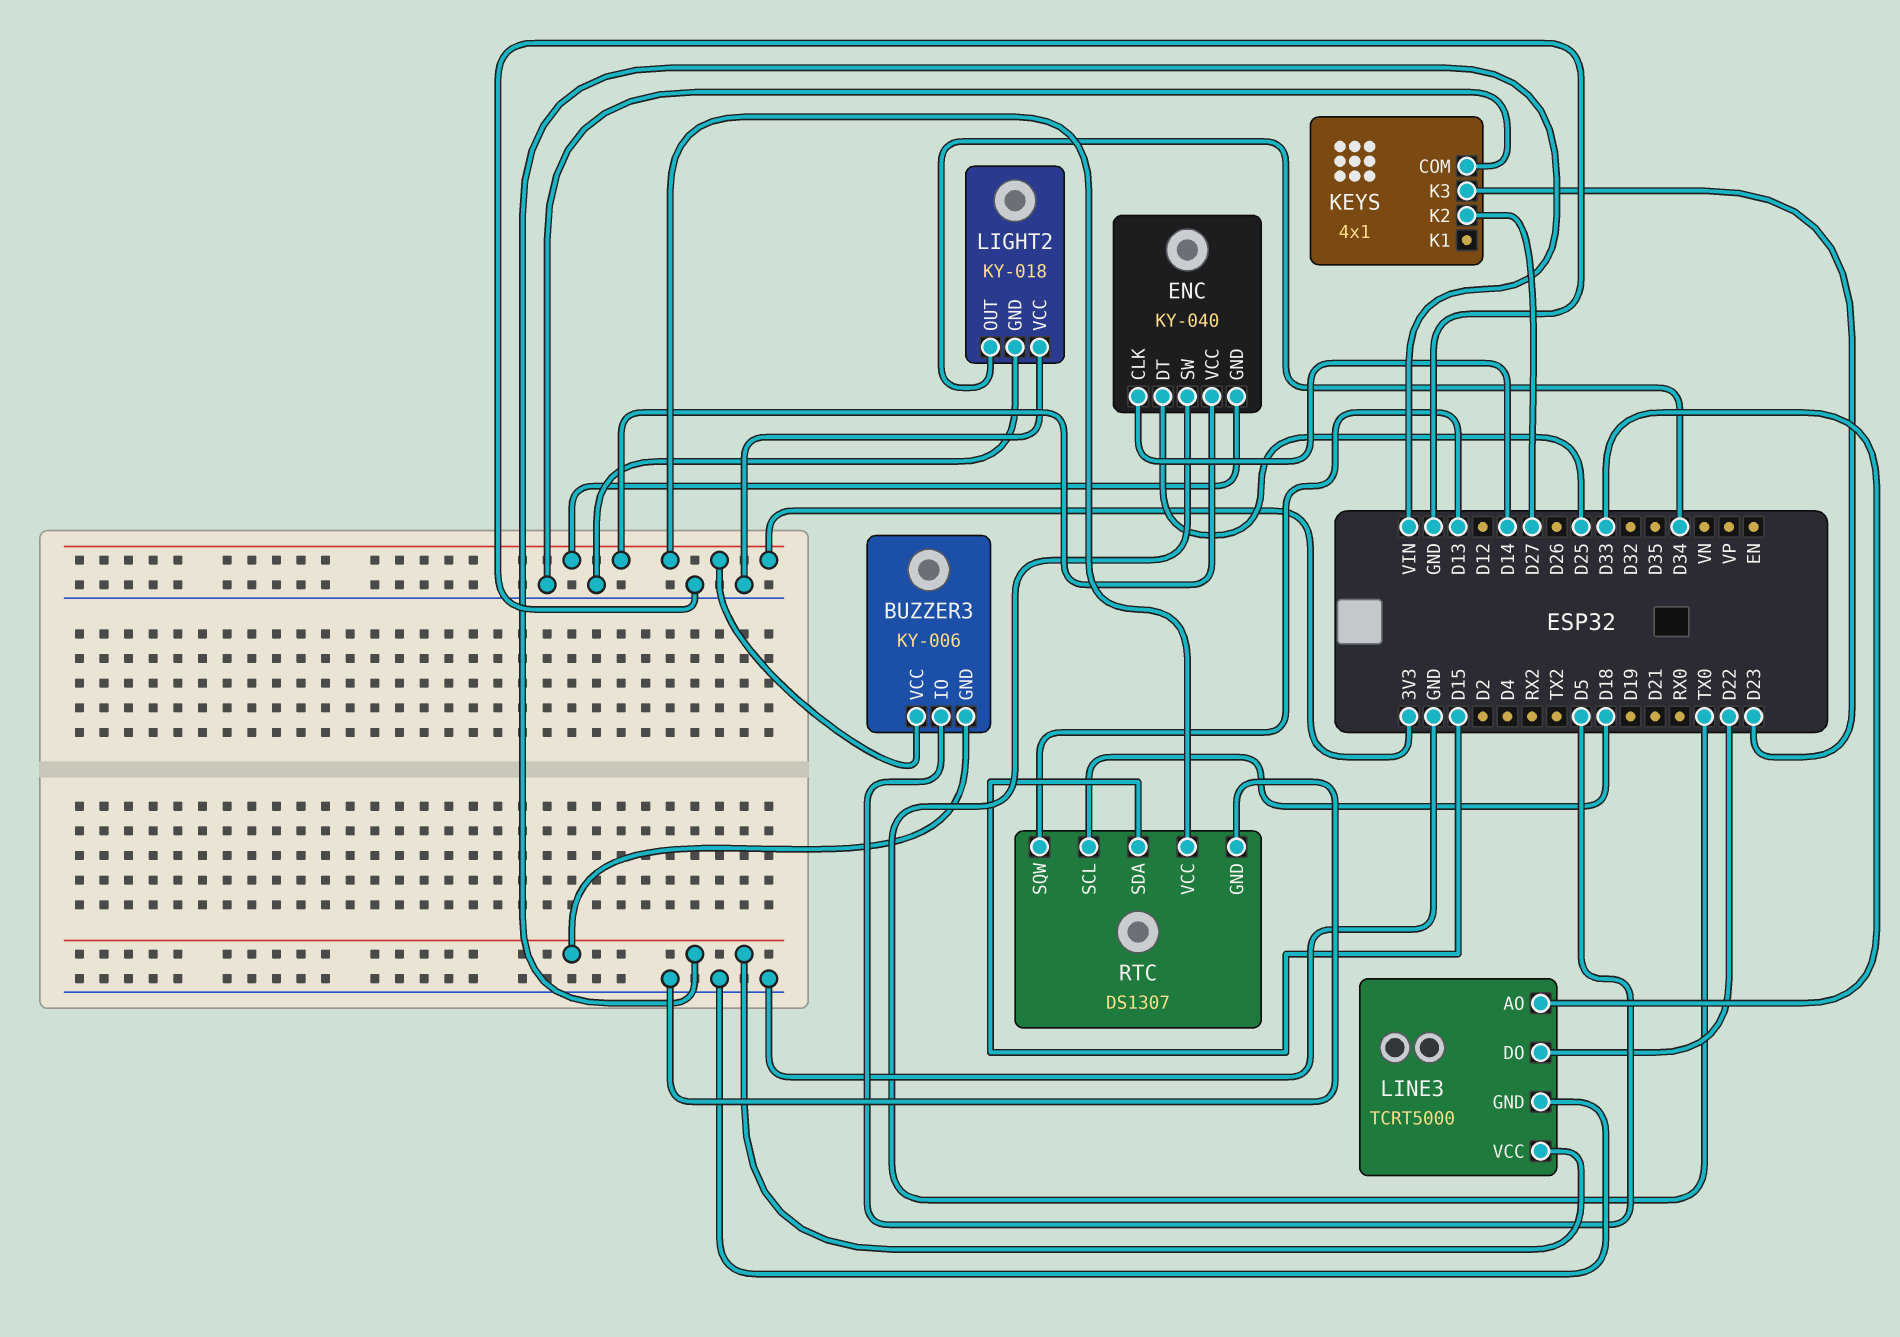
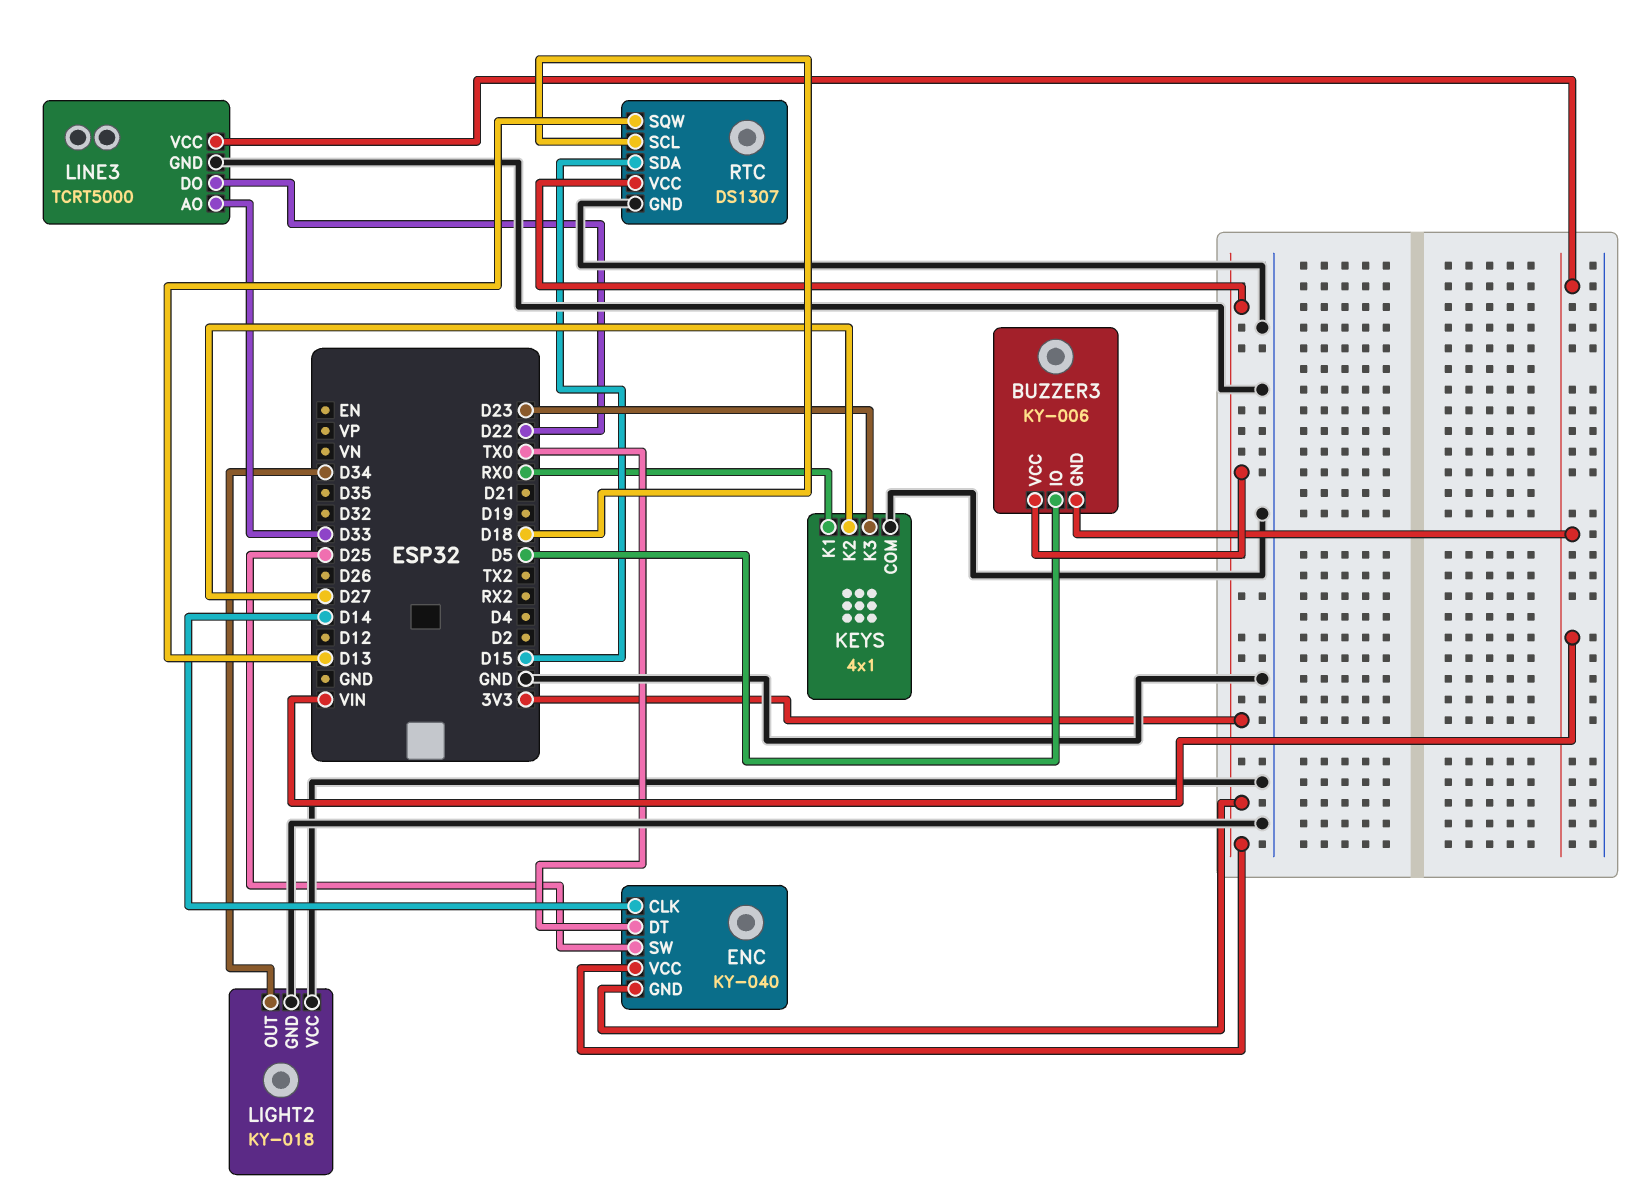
ENC pin DT: D25 -> TX0
ENC pin SW: TX0 -> D25
KEYS pin K1: none -> RX0

